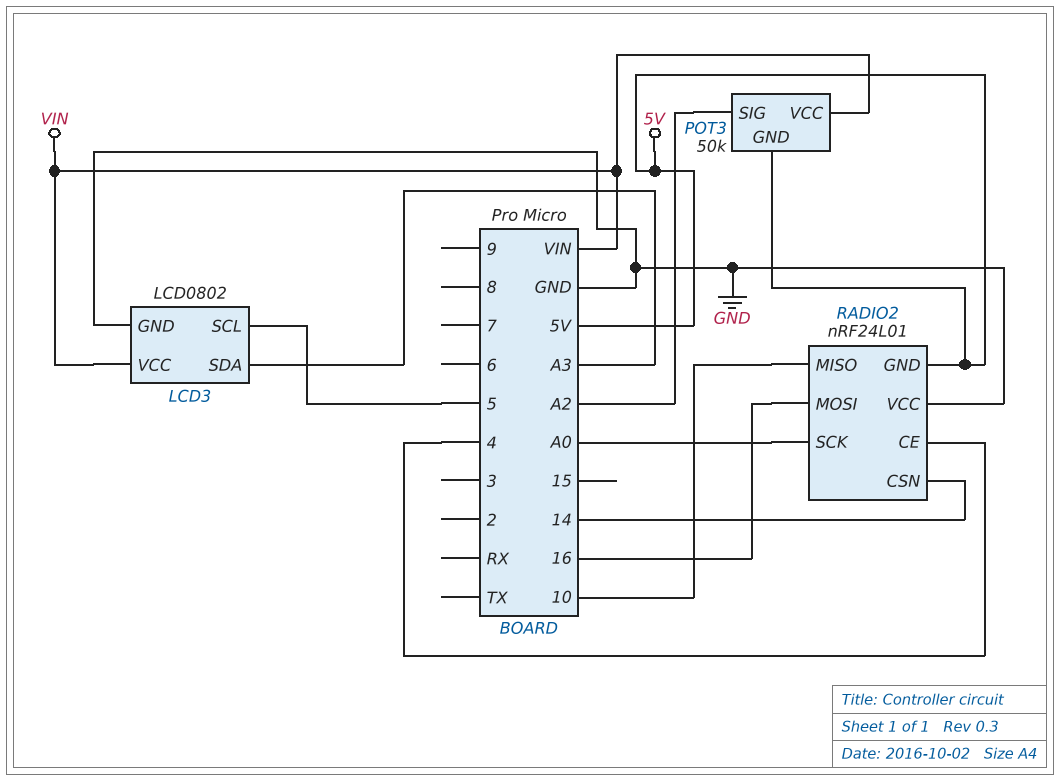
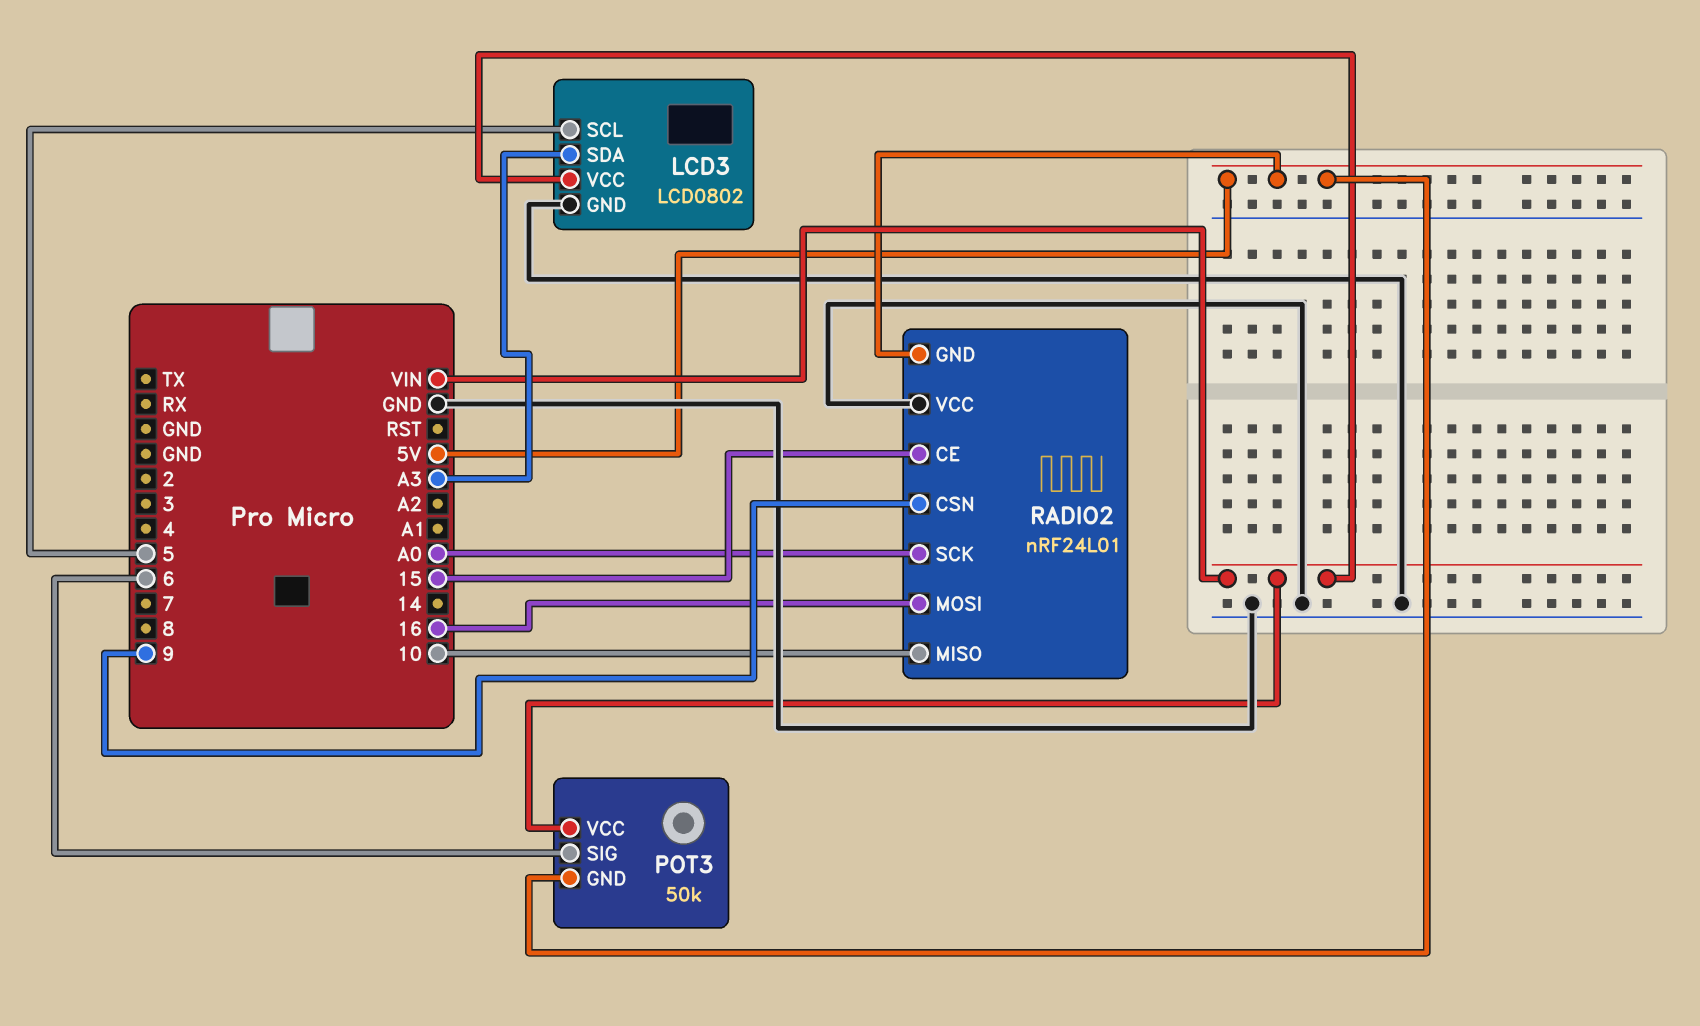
POT3 pin SIG: A2 -> 6
RADIO2 pin CE: 4 -> 15
RADIO2 pin CSN: 14 -> 9

